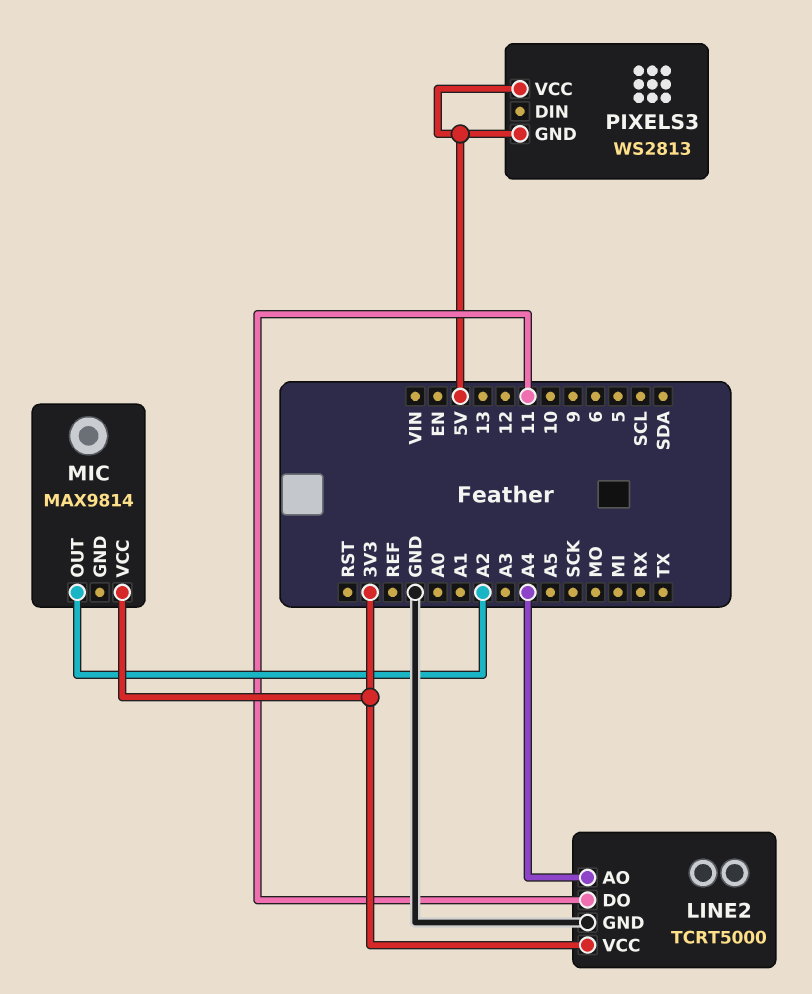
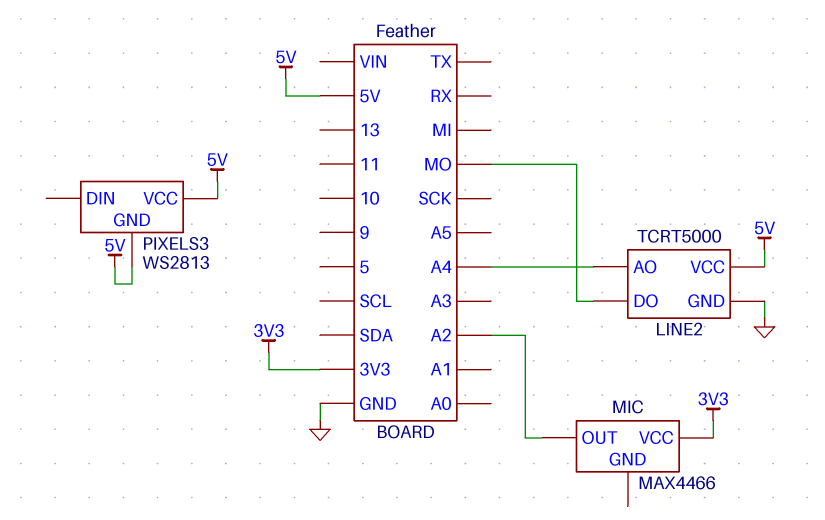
LINE2 pin DO: 11 -> MO
LINE2 pin VCC: 3V3 -> 5V
MIC: MAX9814 -> MAX4466

